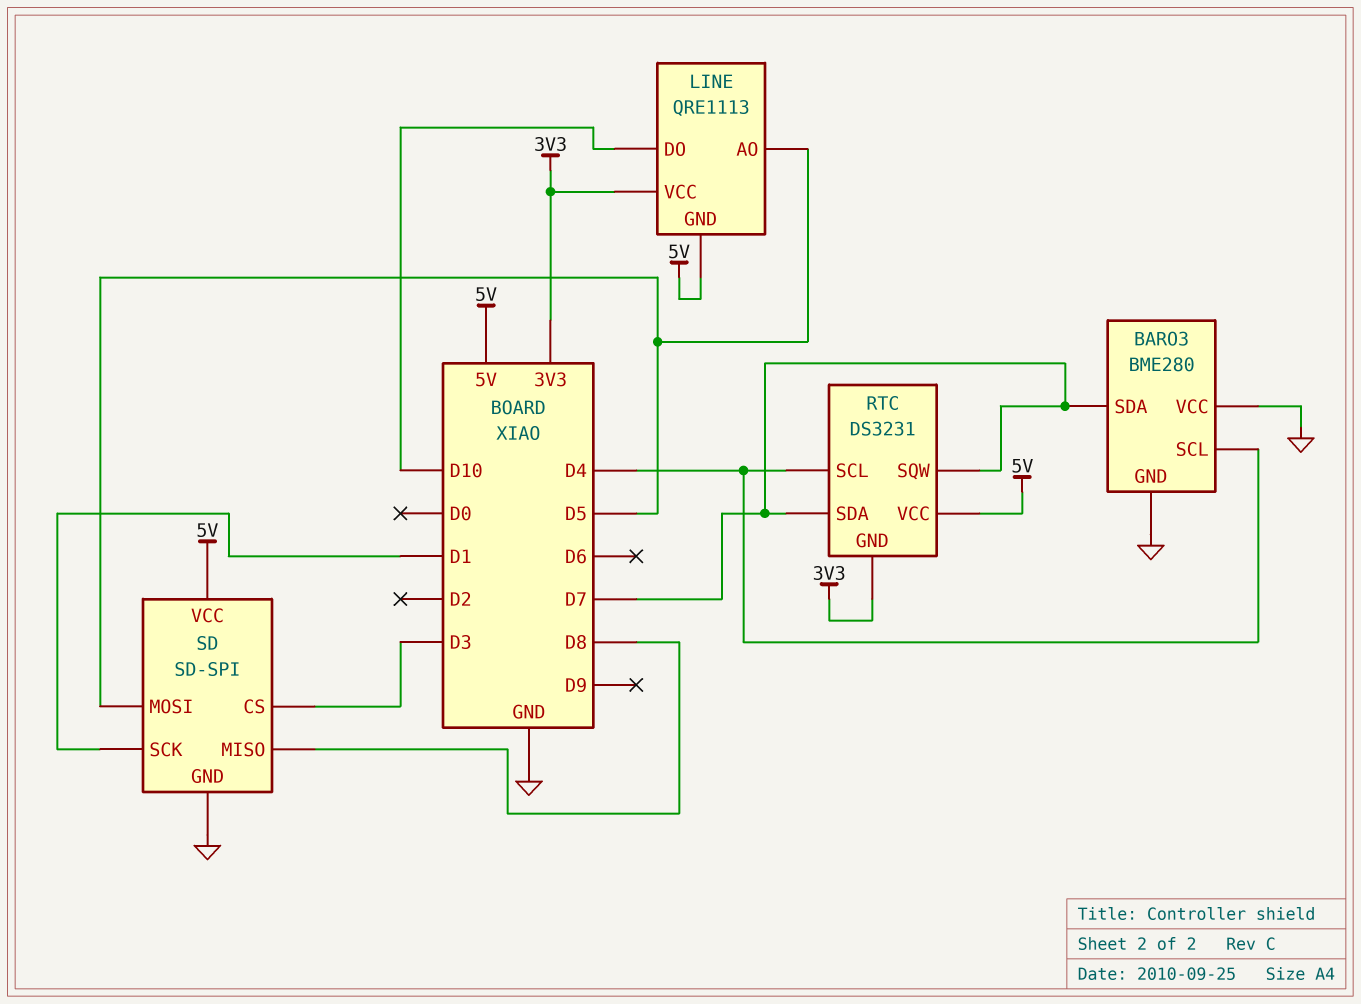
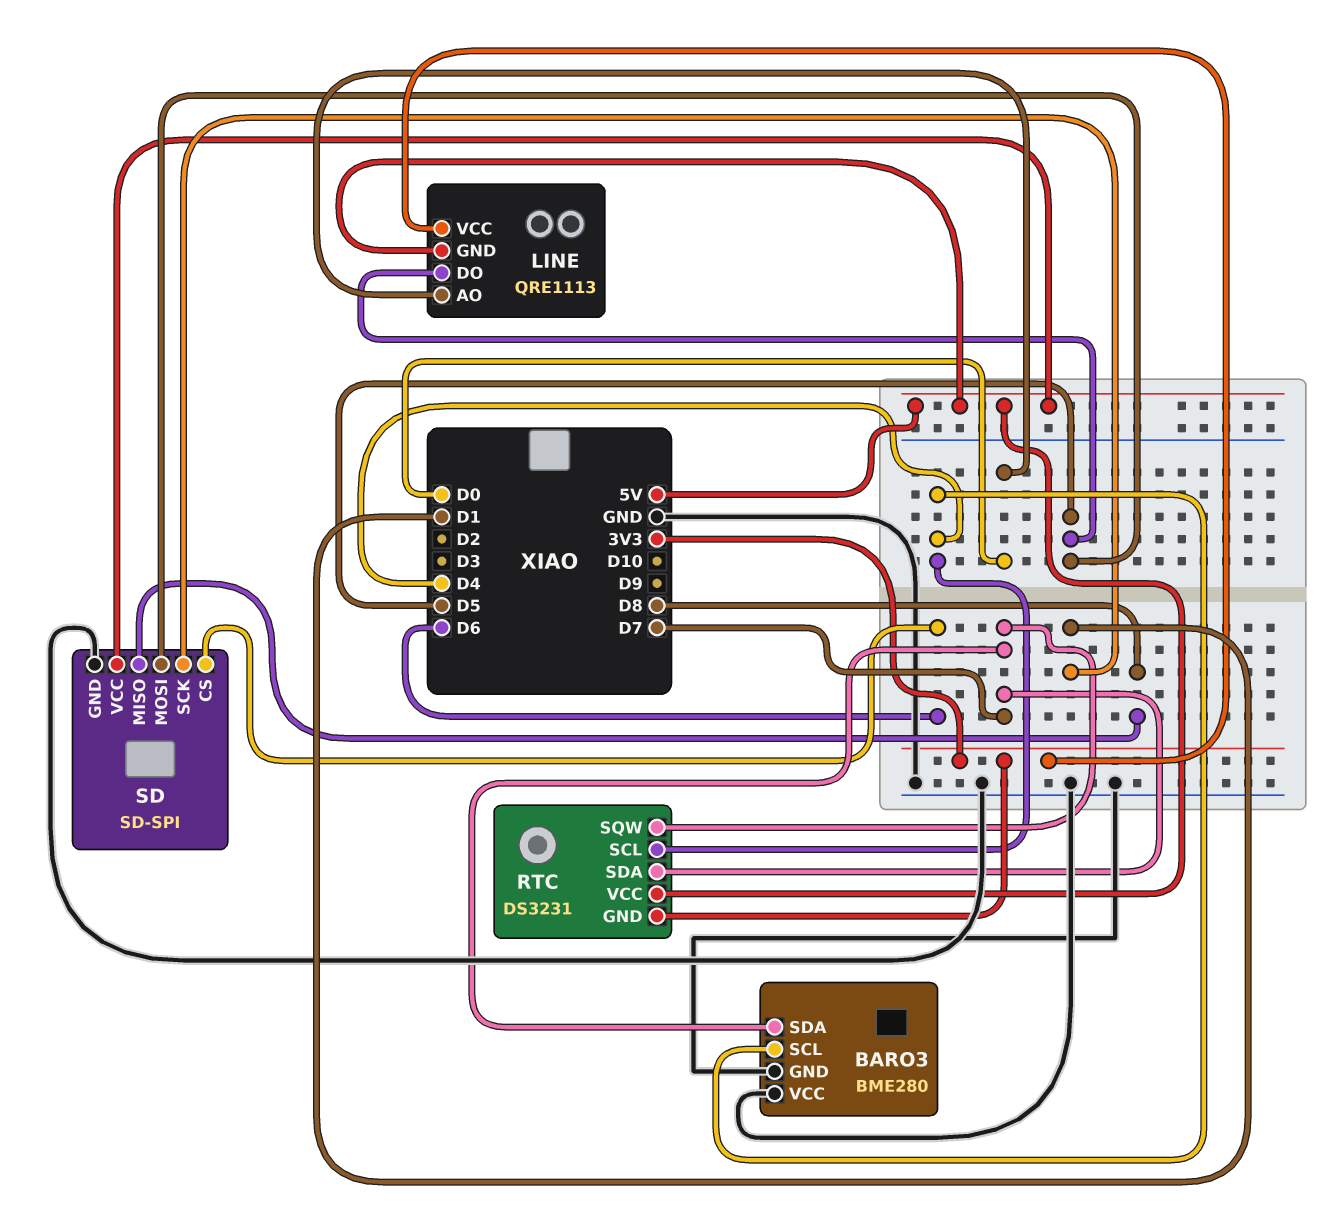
LINE pin AO: D5 -> D0
LINE pin DO: D10 -> D5
SD pin CS: D3 -> D6

